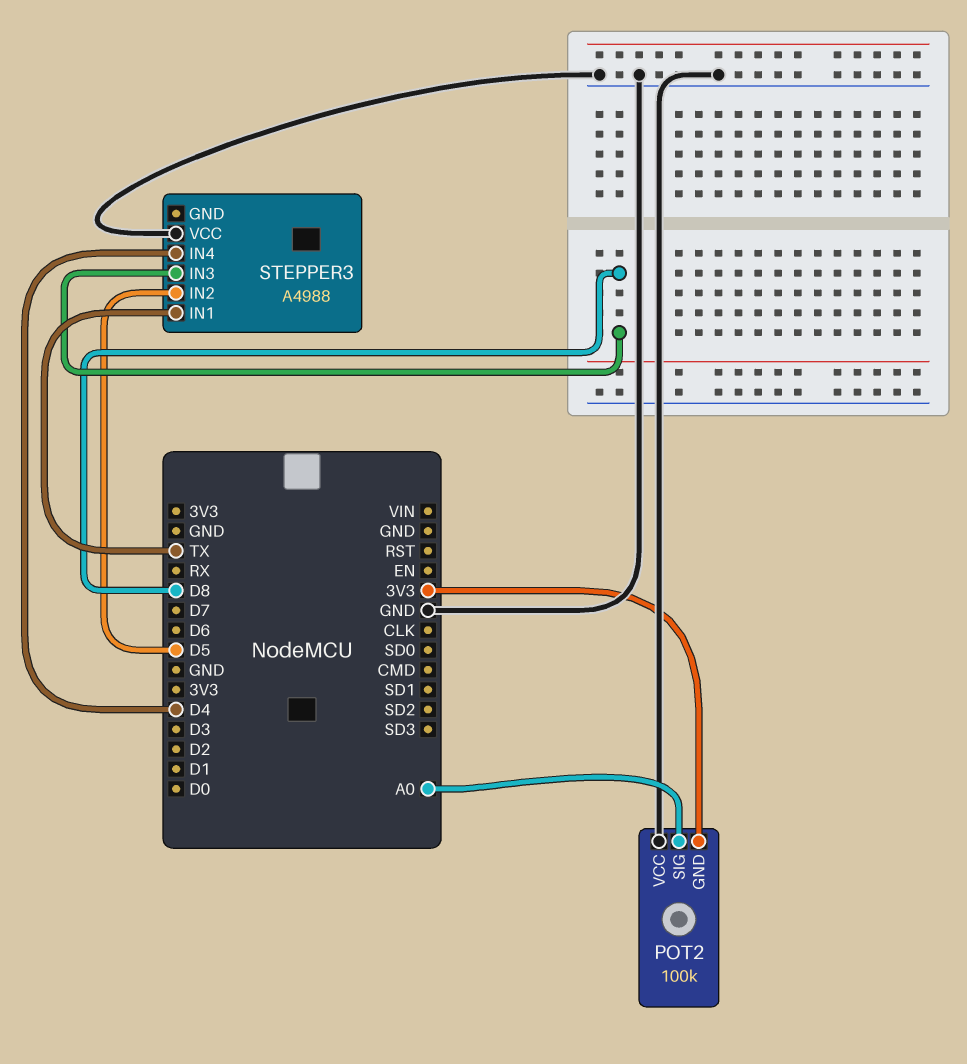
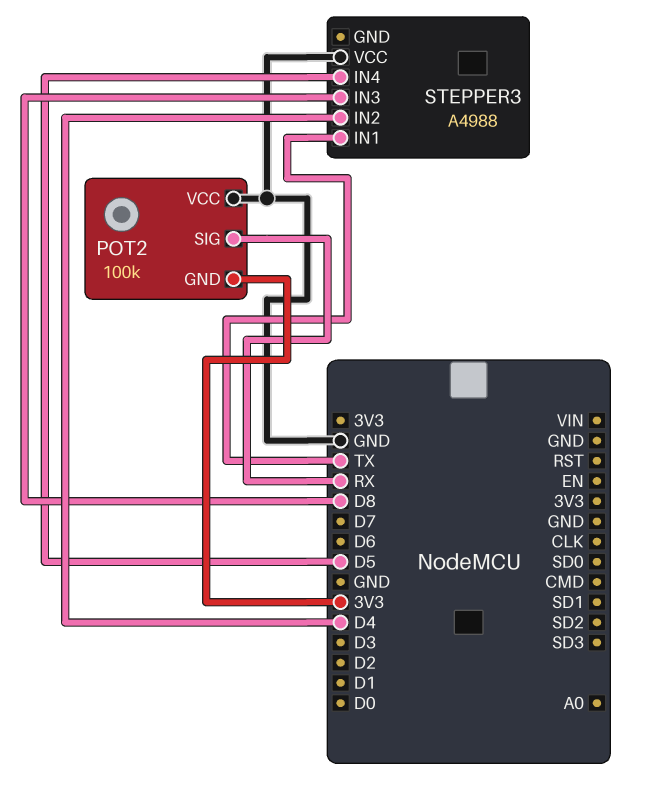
POT2 pin SIG: A0 -> RX
STEPPER3 pin IN2: D5 -> D4
STEPPER3 pin IN4: D4 -> D5

